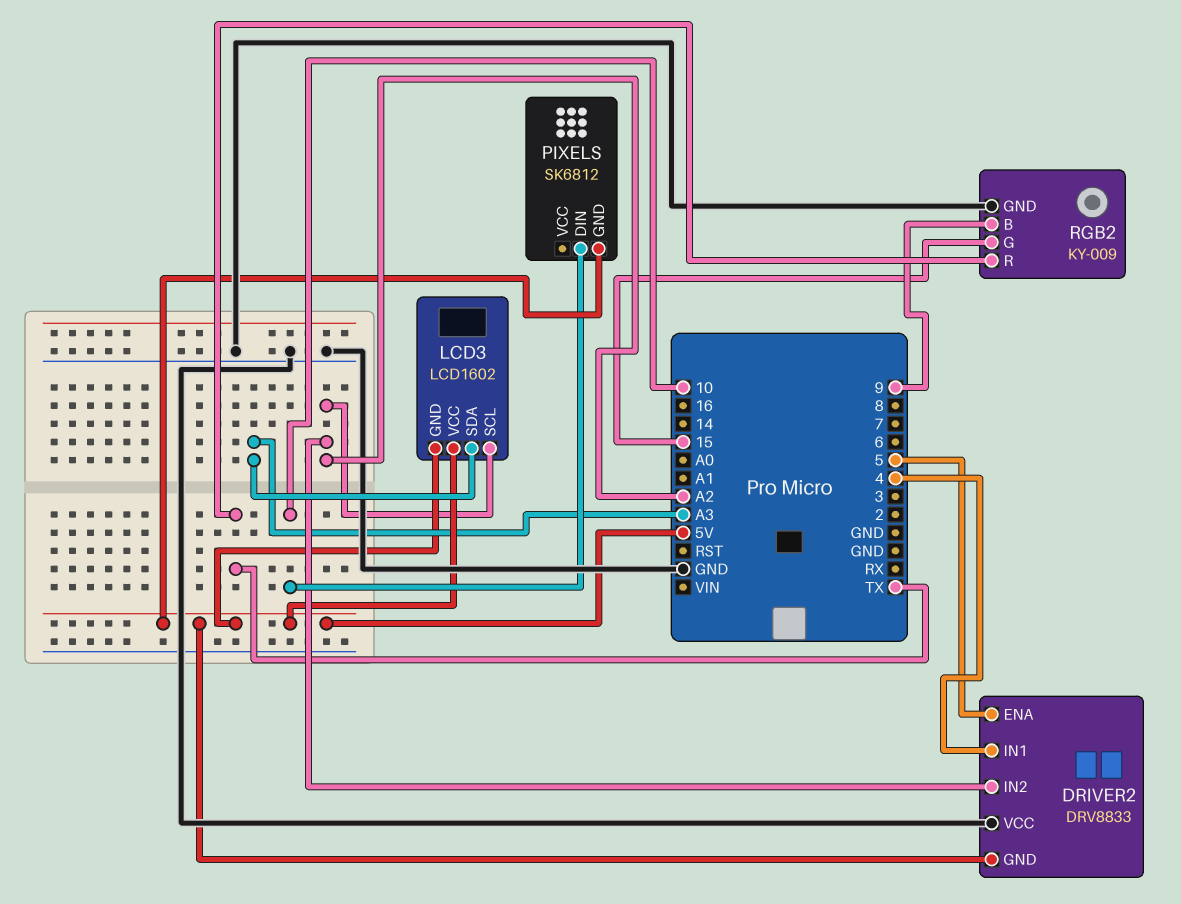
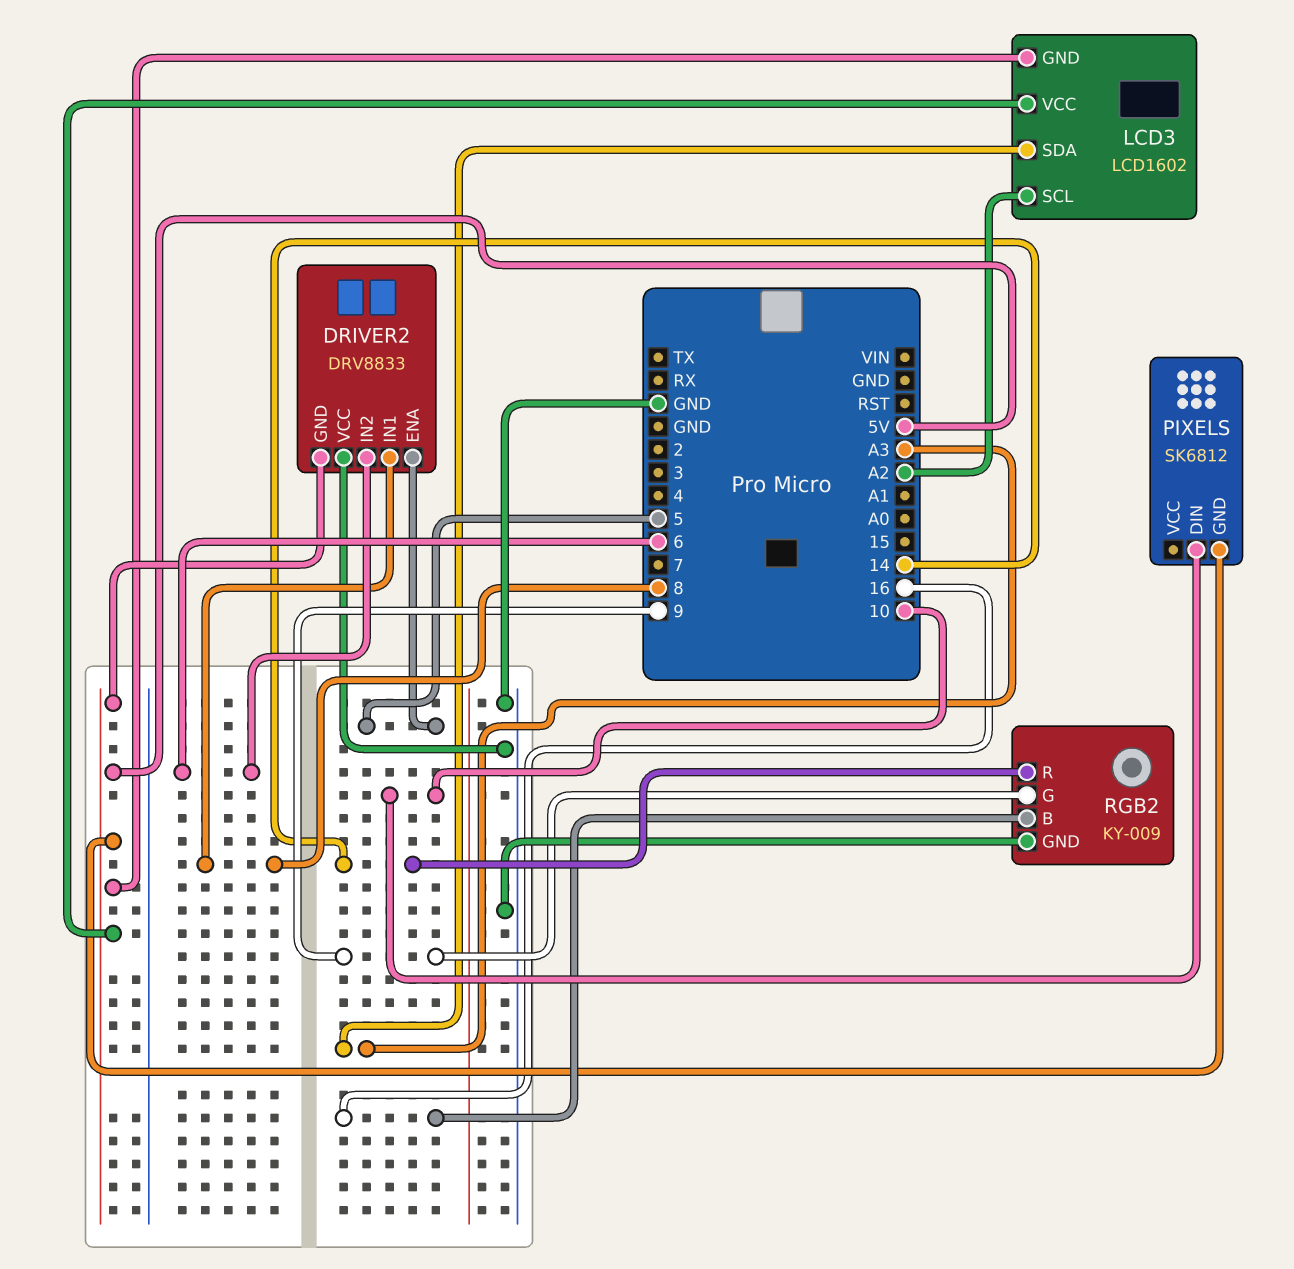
DRIVER2 pin IN1: 4 -> 8
DRIVER2 pin IN2: A2 -> 6
RGB2 pin B: 9 -> 16
RGB2 pin G: 15 -> 9
RGB2 pin R: TX -> 14

